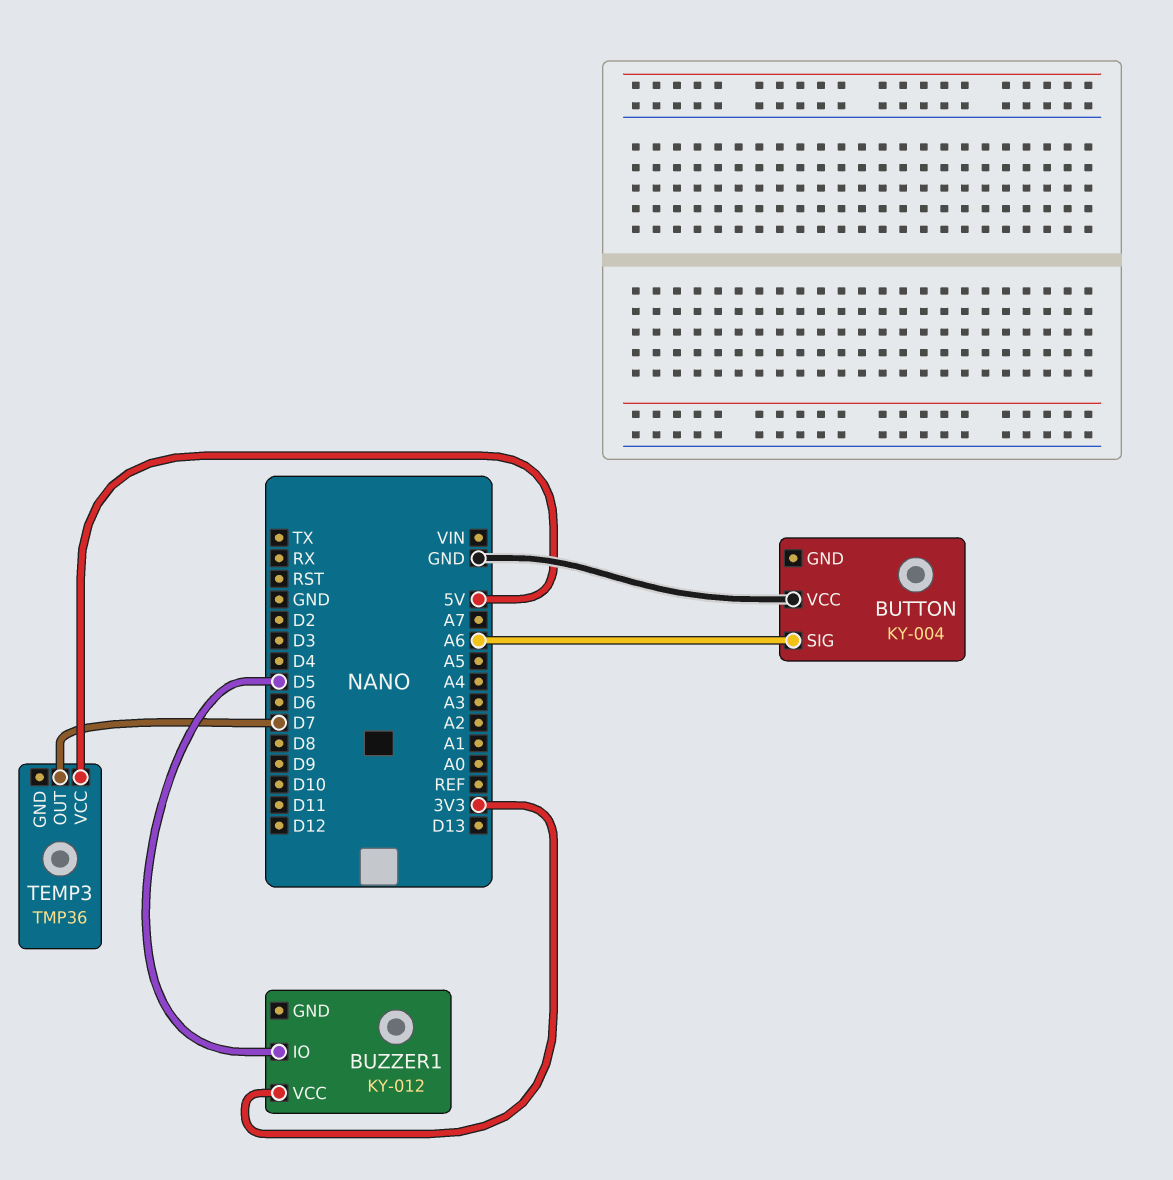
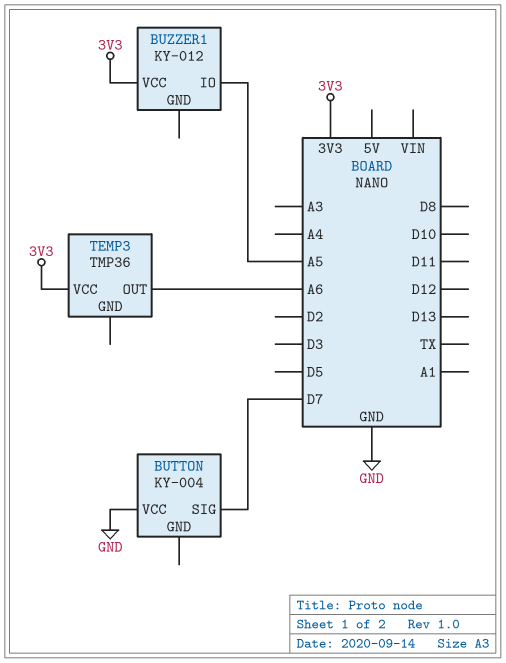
BUTTON pin SIG: A6 -> D7
BUZZER1 pin IO: D5 -> A5
TEMP3 pin OUT: D7 -> A6
TEMP3 pin VCC: 5V -> 3V3

